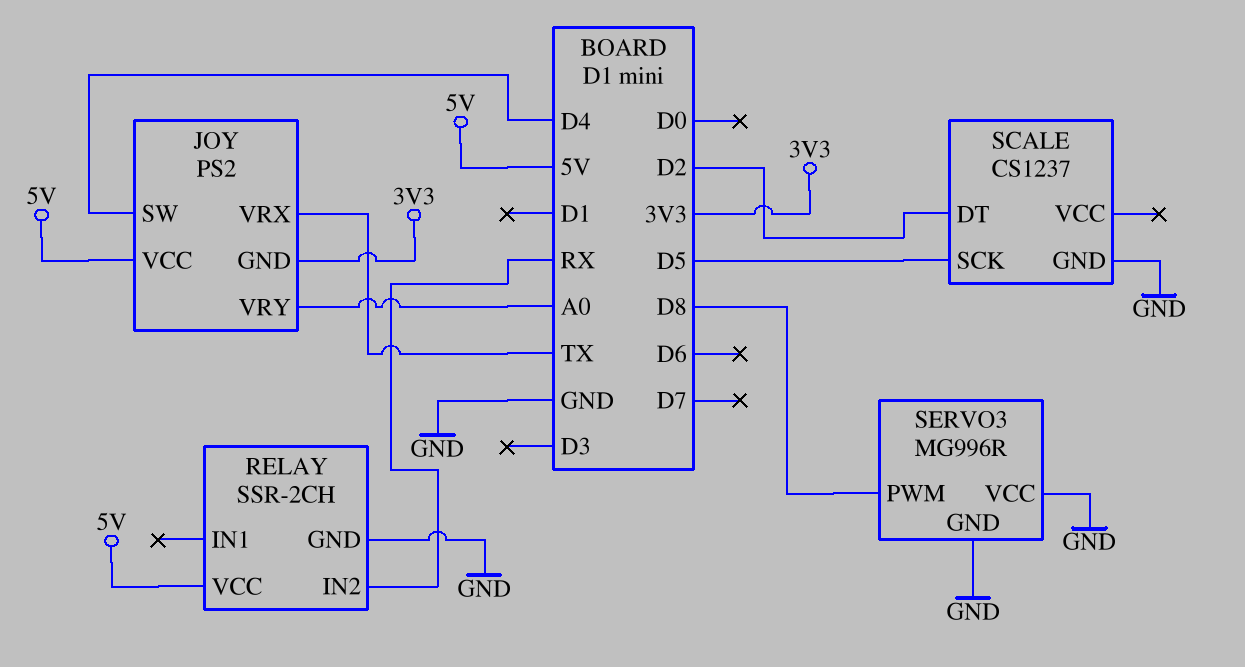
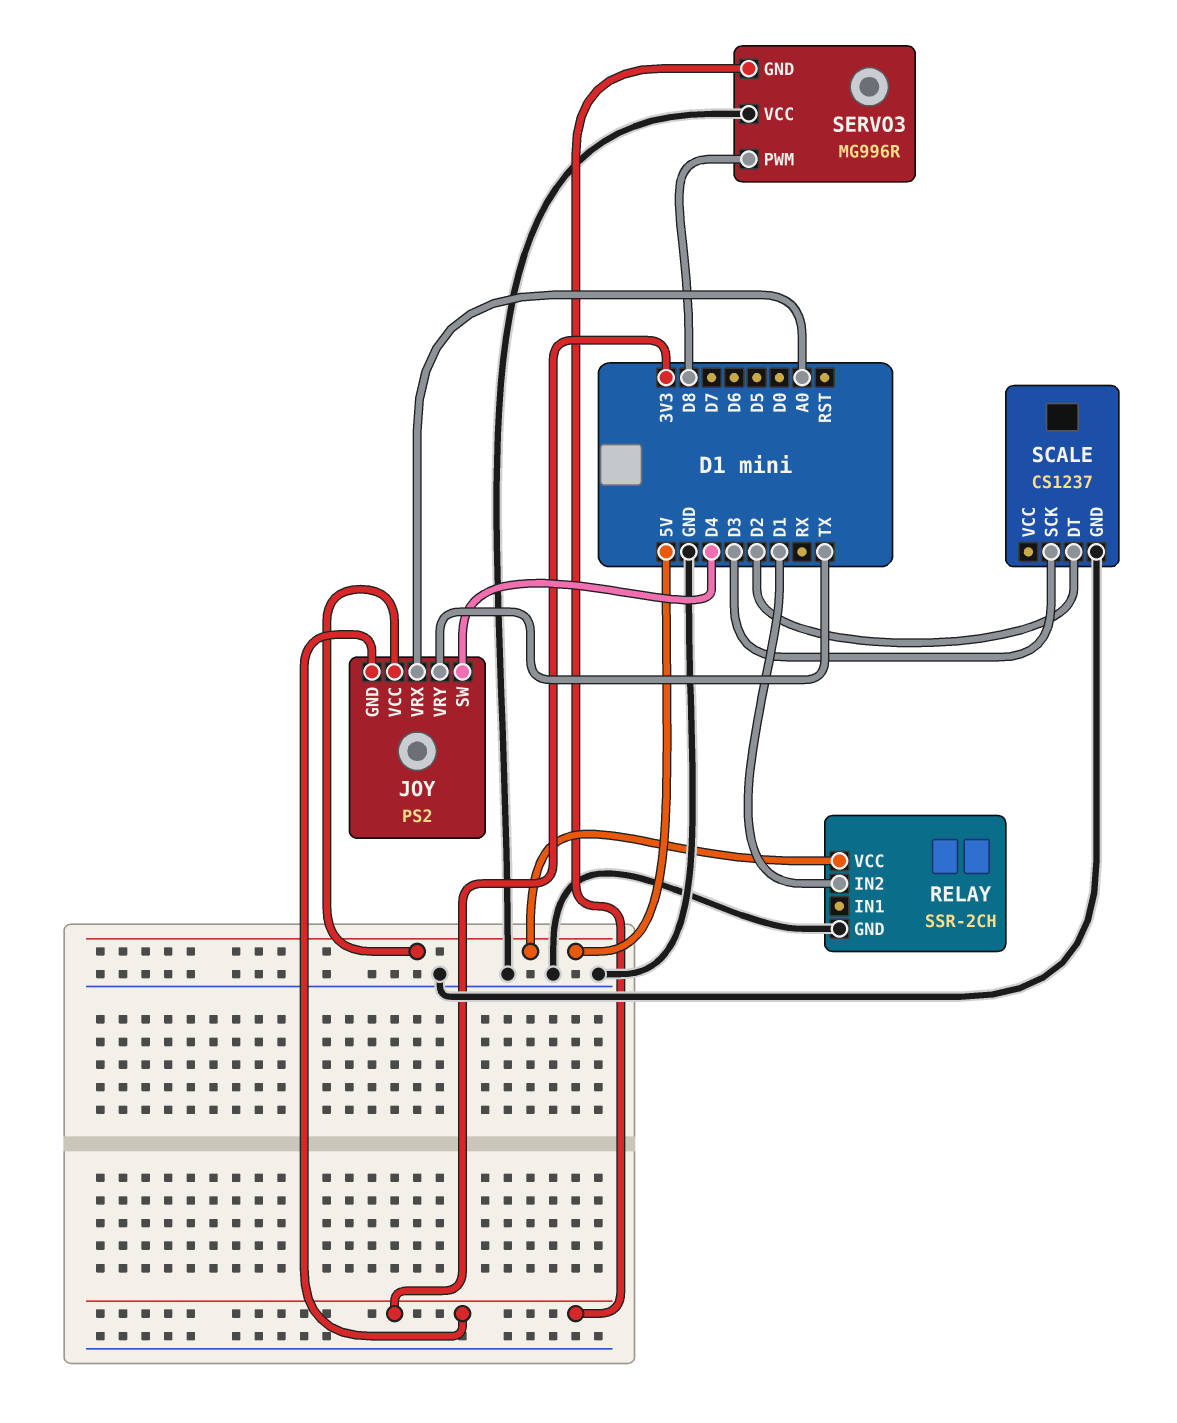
JOY pin VRX: TX -> A0
JOY pin VRY: A0 -> TX
RELAY pin IN2: RX -> D1
SCALE pin SCK: D5 -> D3
SERVO3 pin GND: GND -> 3V3

